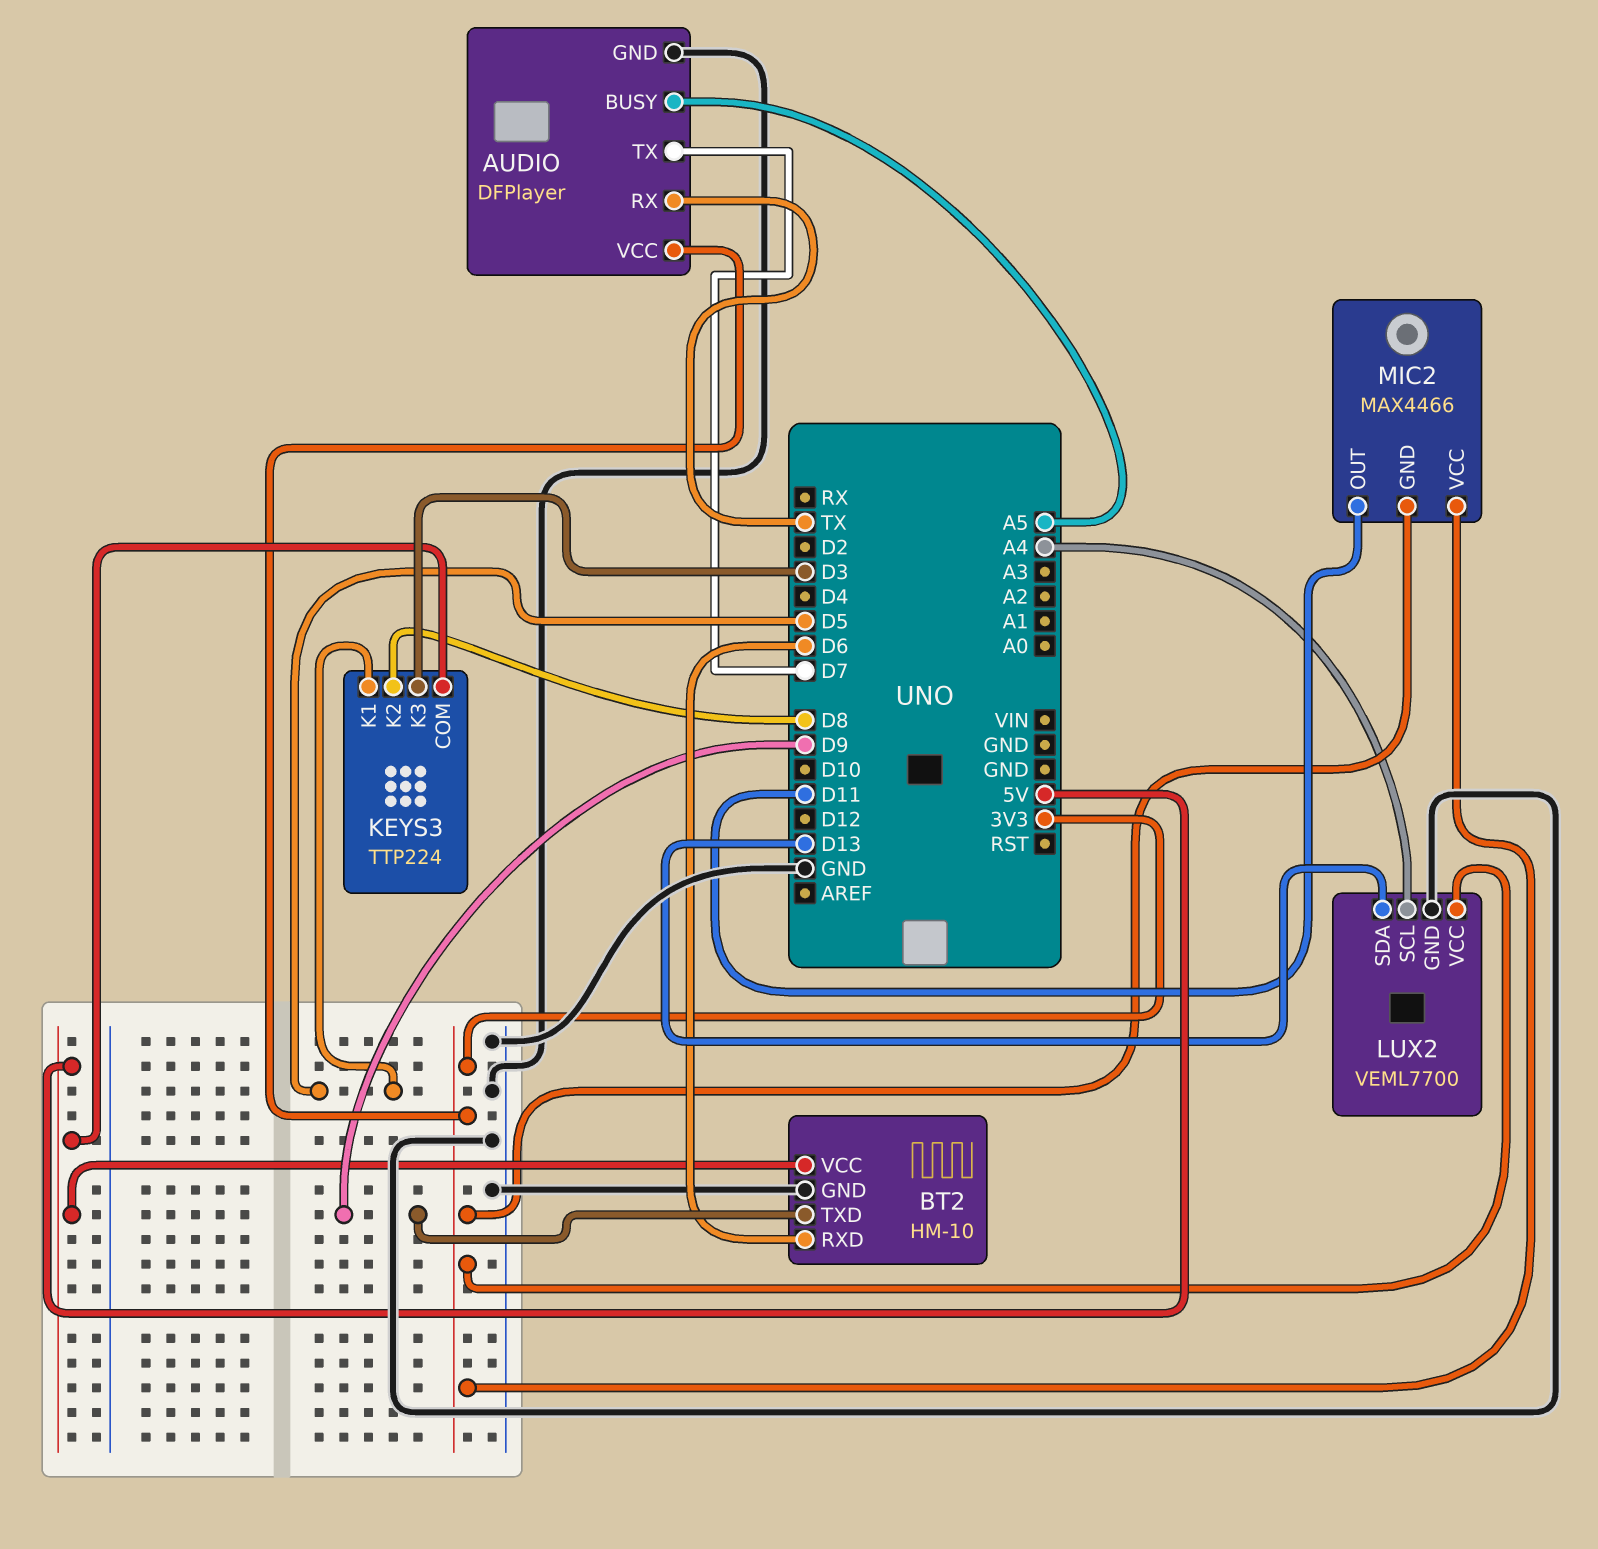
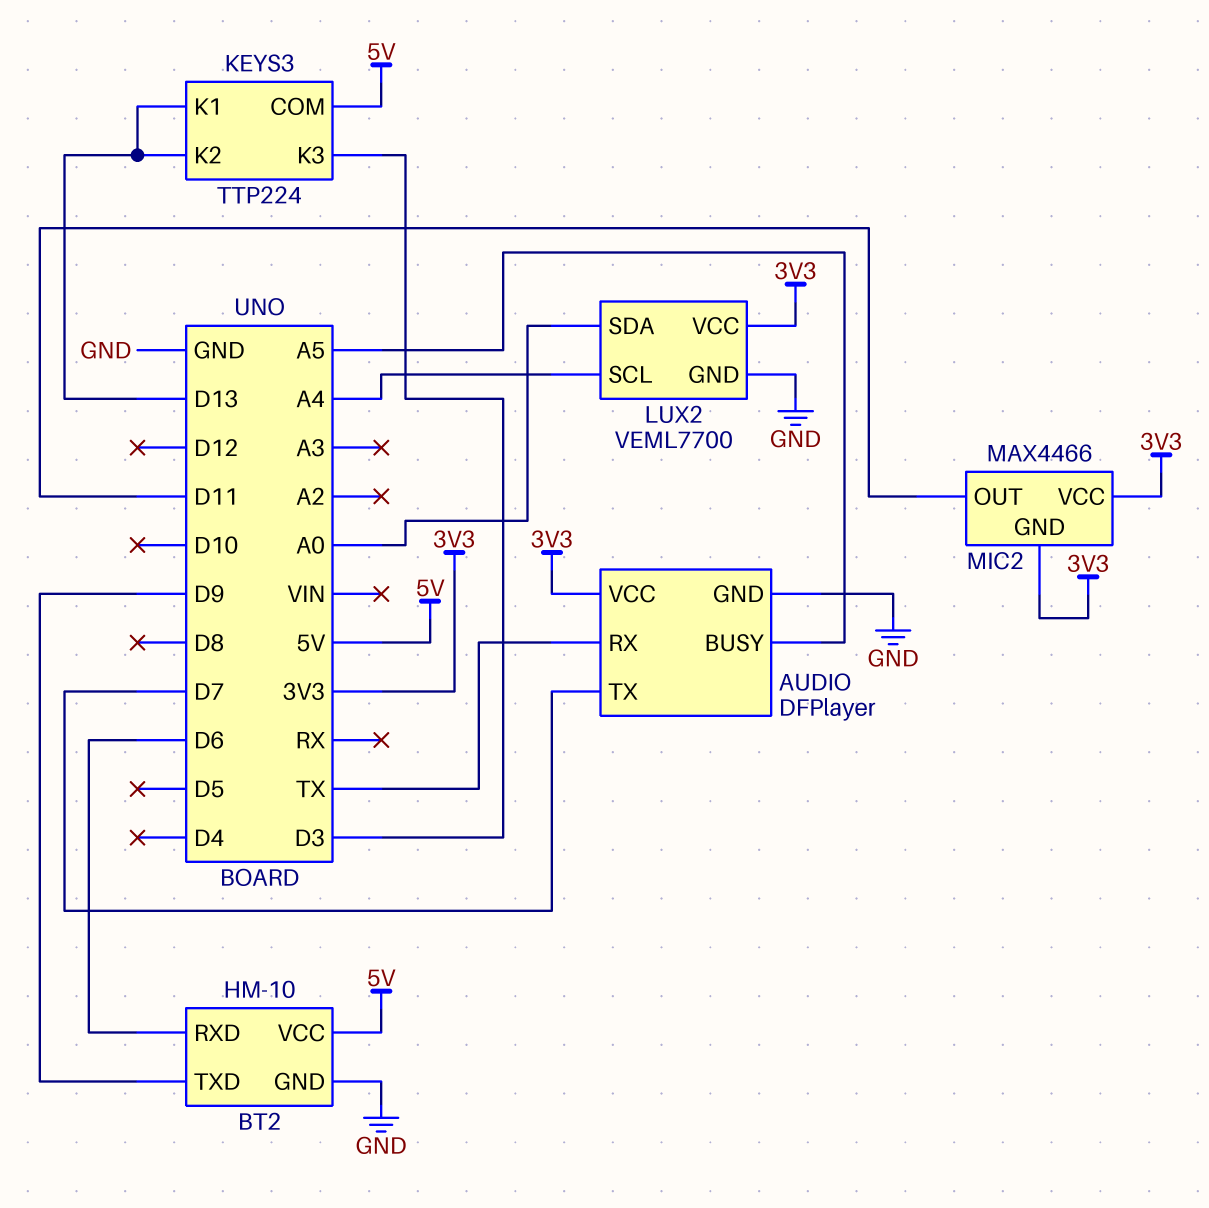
KEYS3 pin K1: D5 -> D13
KEYS3 pin K2: D8 -> D13
LUX2 pin SDA: D13 -> A0

